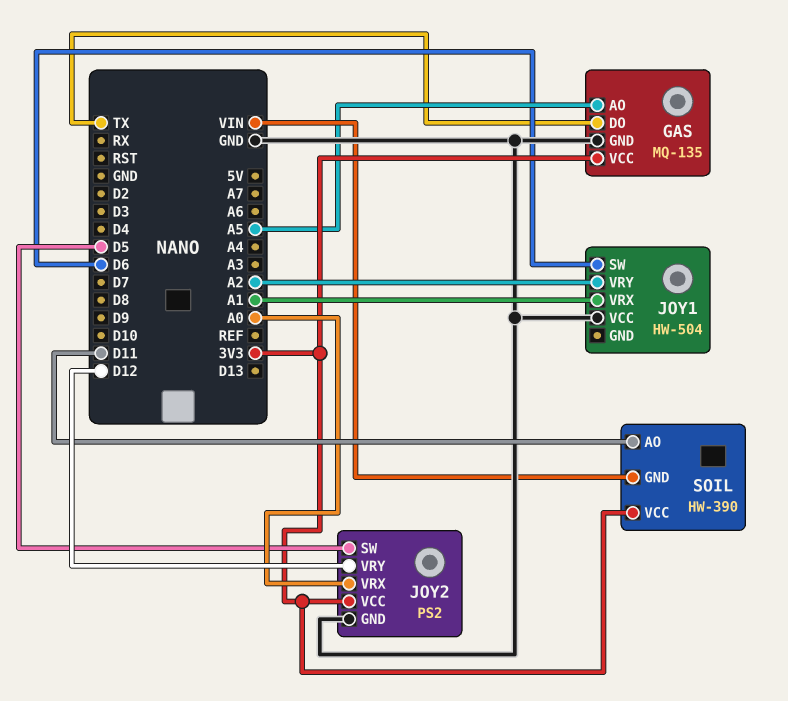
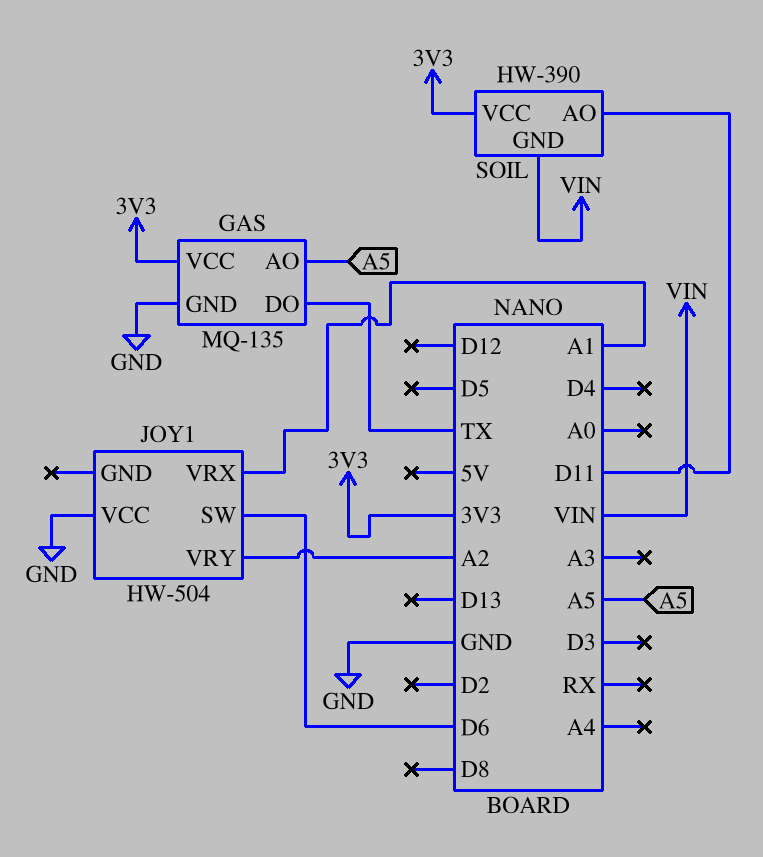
JOY2: PS2 -> none
JOY2 pin GND: GND -> none
JOY2 pin SW: D5 -> none
JOY2 pin VCC: 3V3 -> none
JOY2 pin VRX: A0 -> none
JOY2 pin VRY: D12 -> none

